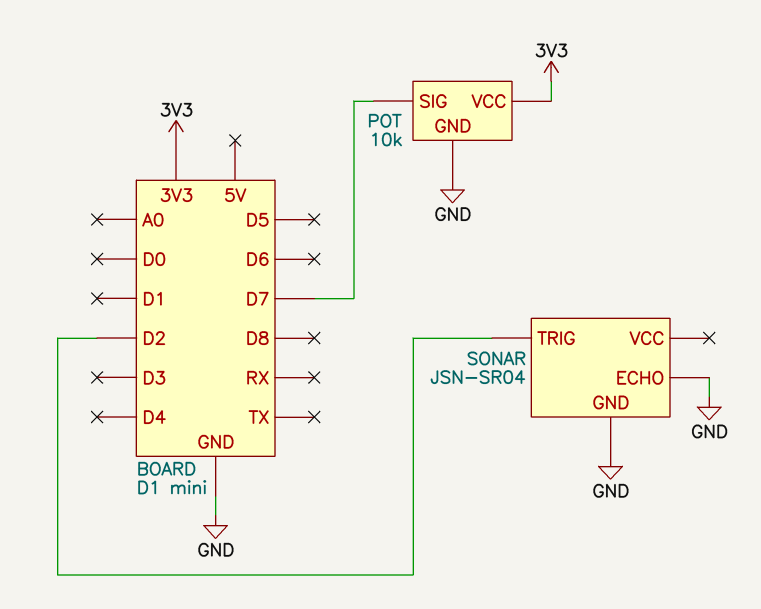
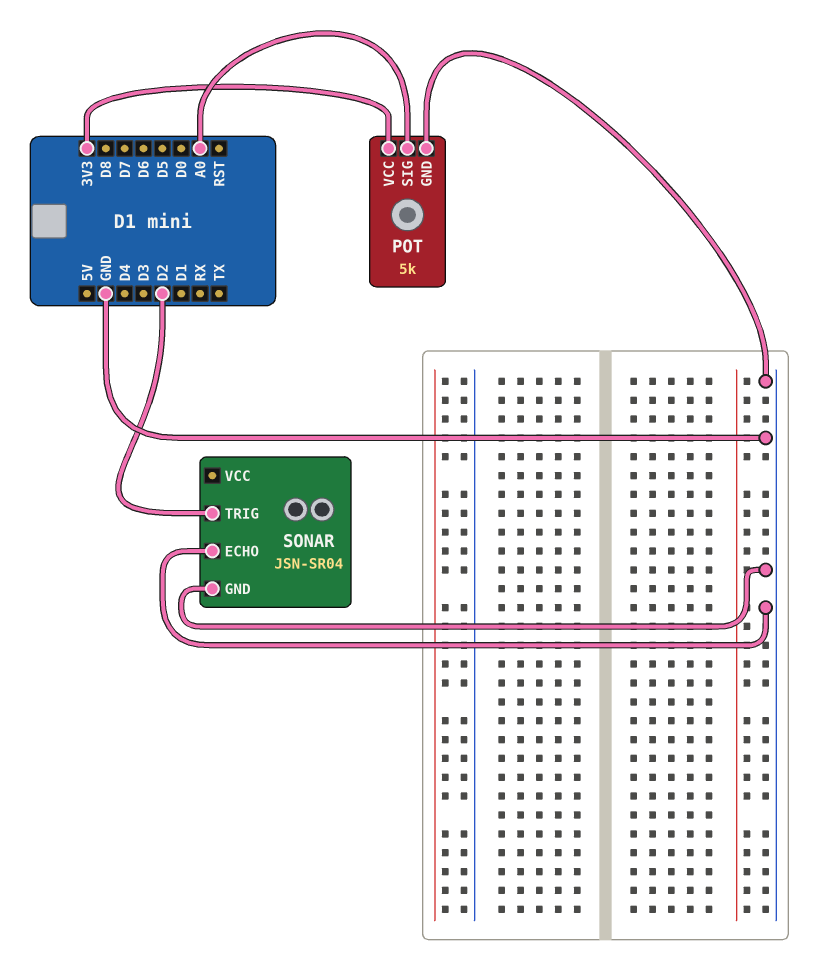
POT: 10k -> 5k
POT pin SIG: D7 -> A0

